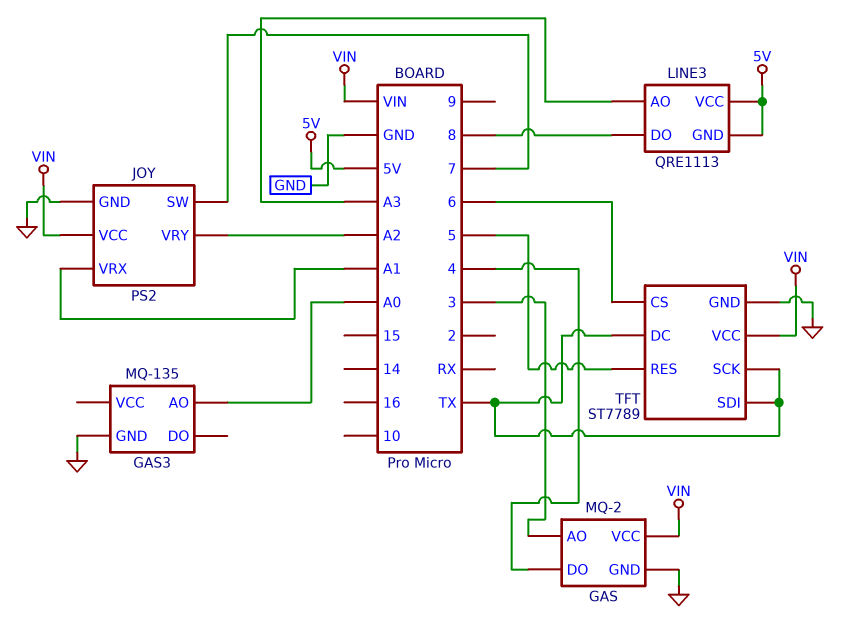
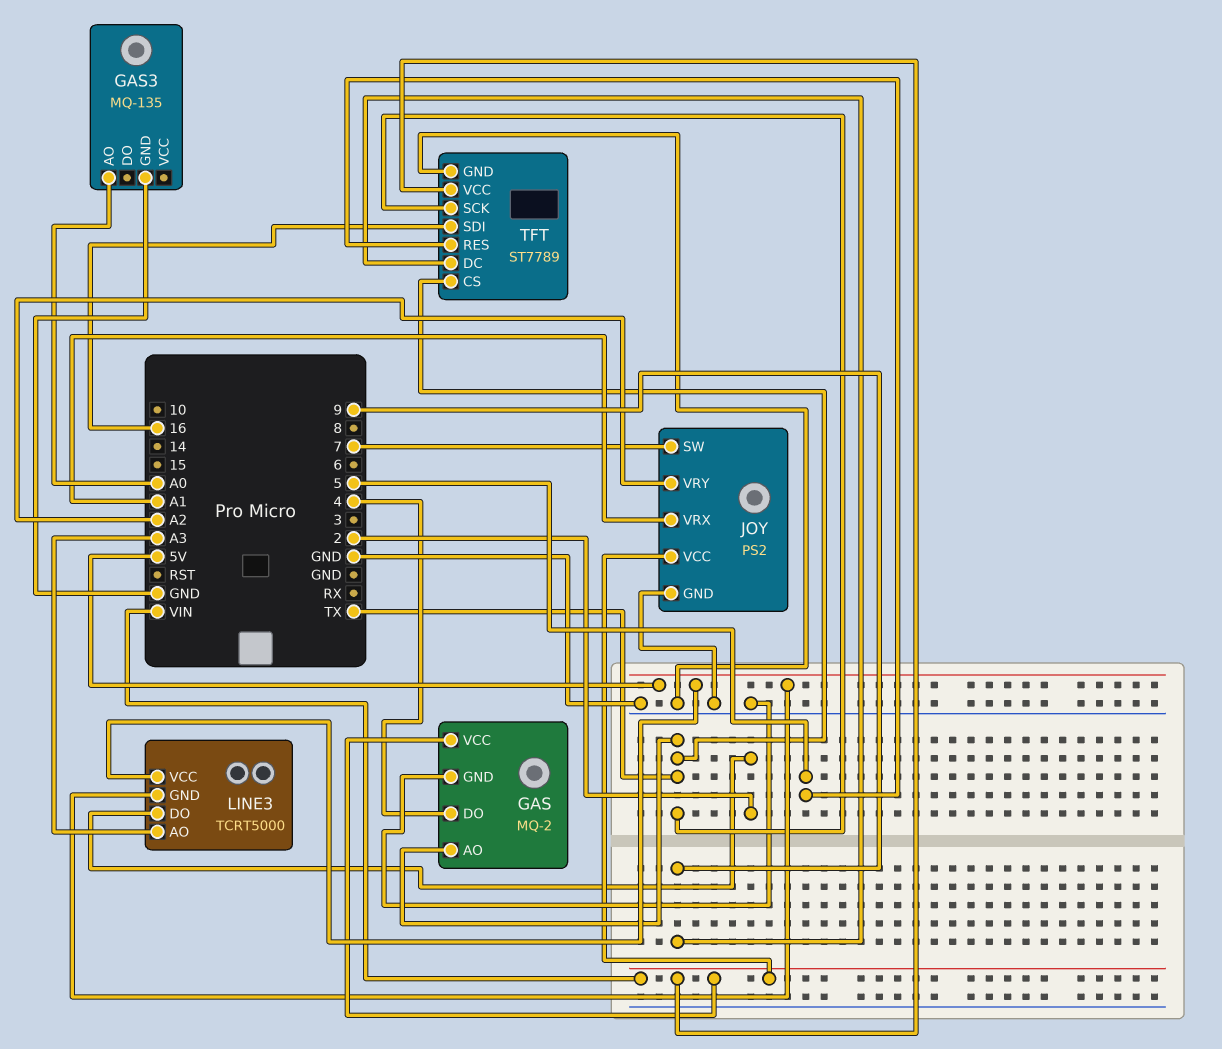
GAS pin AO: 3 -> TX
LINE3: QRE1113 -> TCRT5000
LINE3 pin DO: 8 -> 2
TFT pin CS: 6 -> TX
TFT pin DC: TX -> 9
TFT pin SDI: TX -> 16

